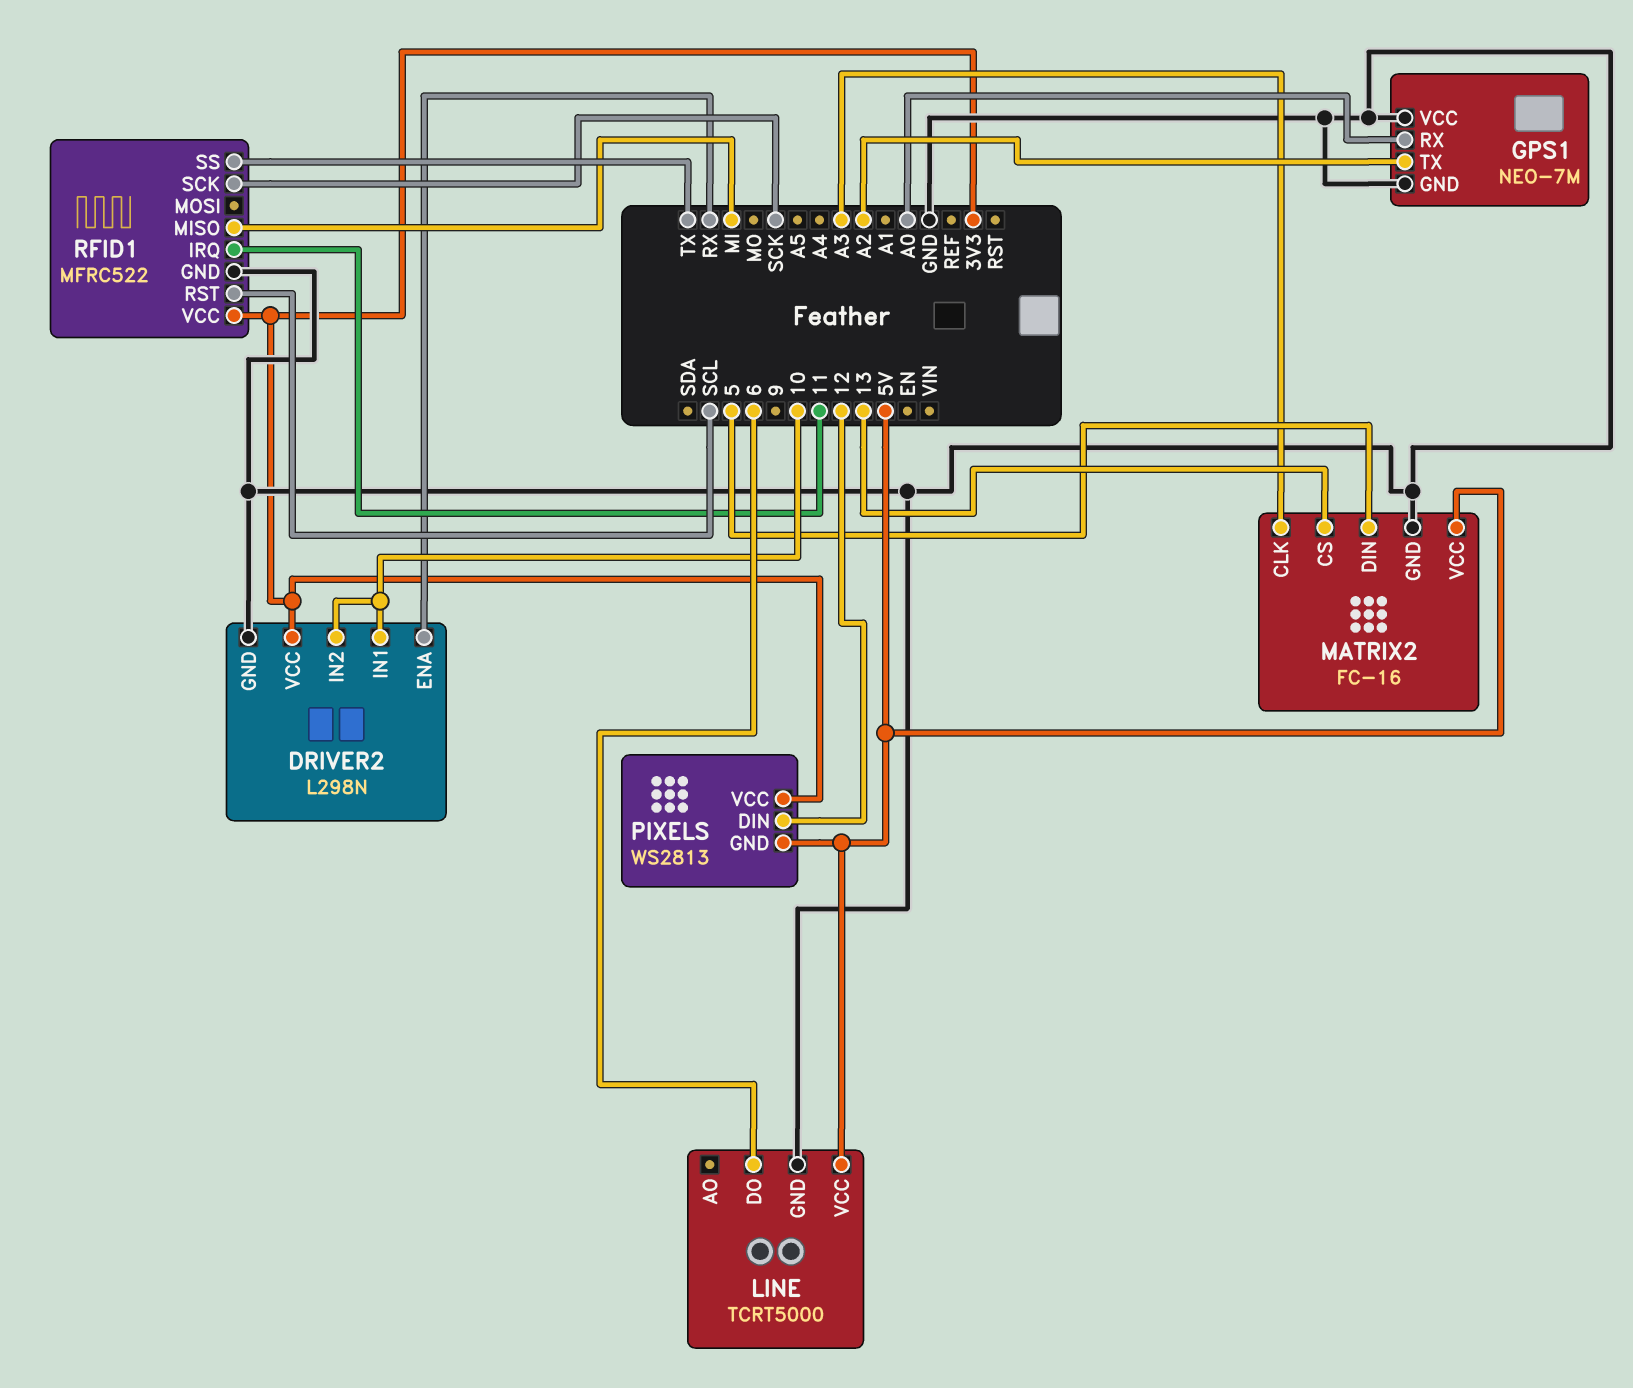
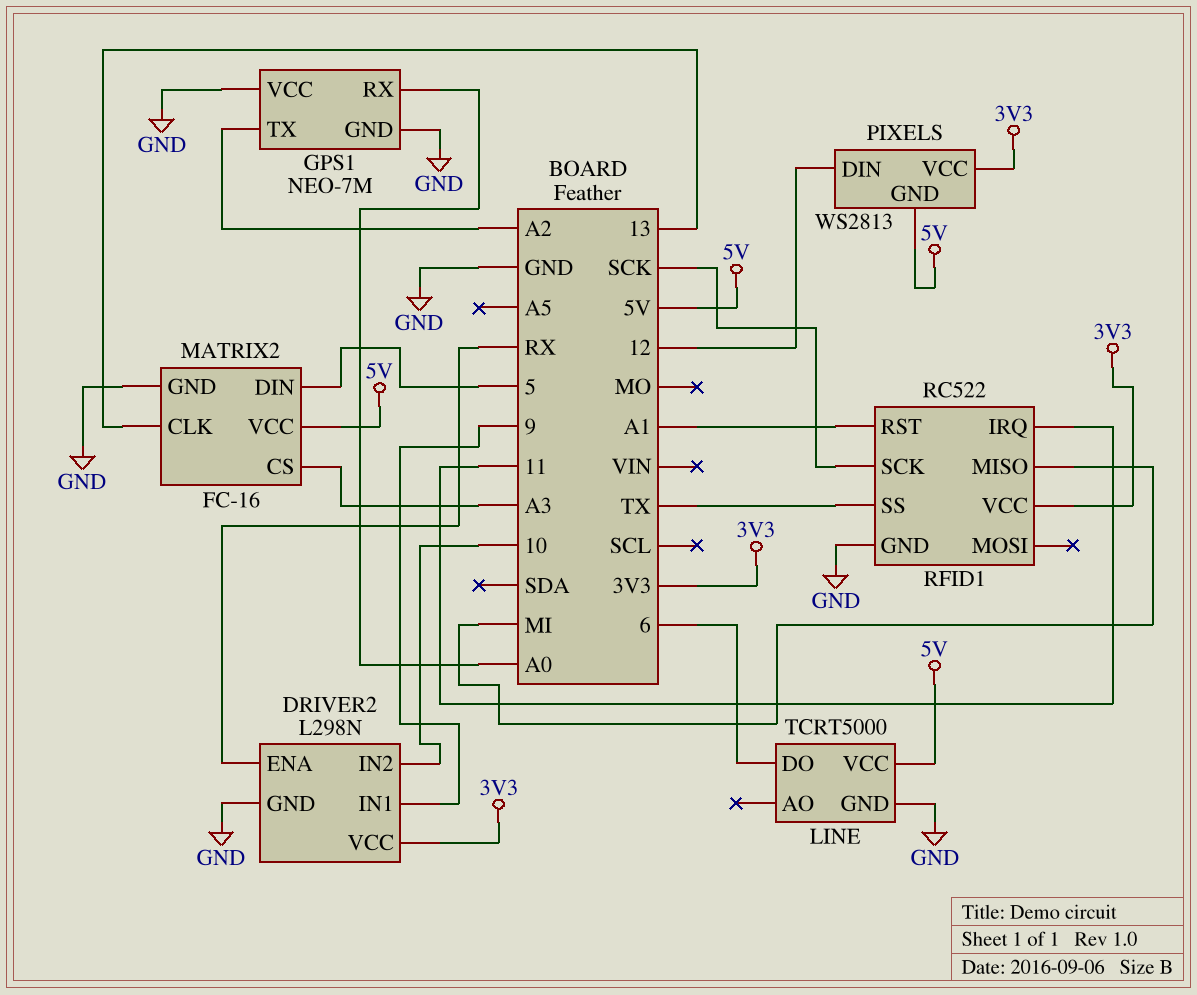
DRIVER2 pin IN1: 10 -> 9
MATRIX2 pin CLK: A3 -> 13
MATRIX2 pin CS: 13 -> A3
RFID1: MFRC522 -> RC522
RFID1 pin RST: SCL -> A1

